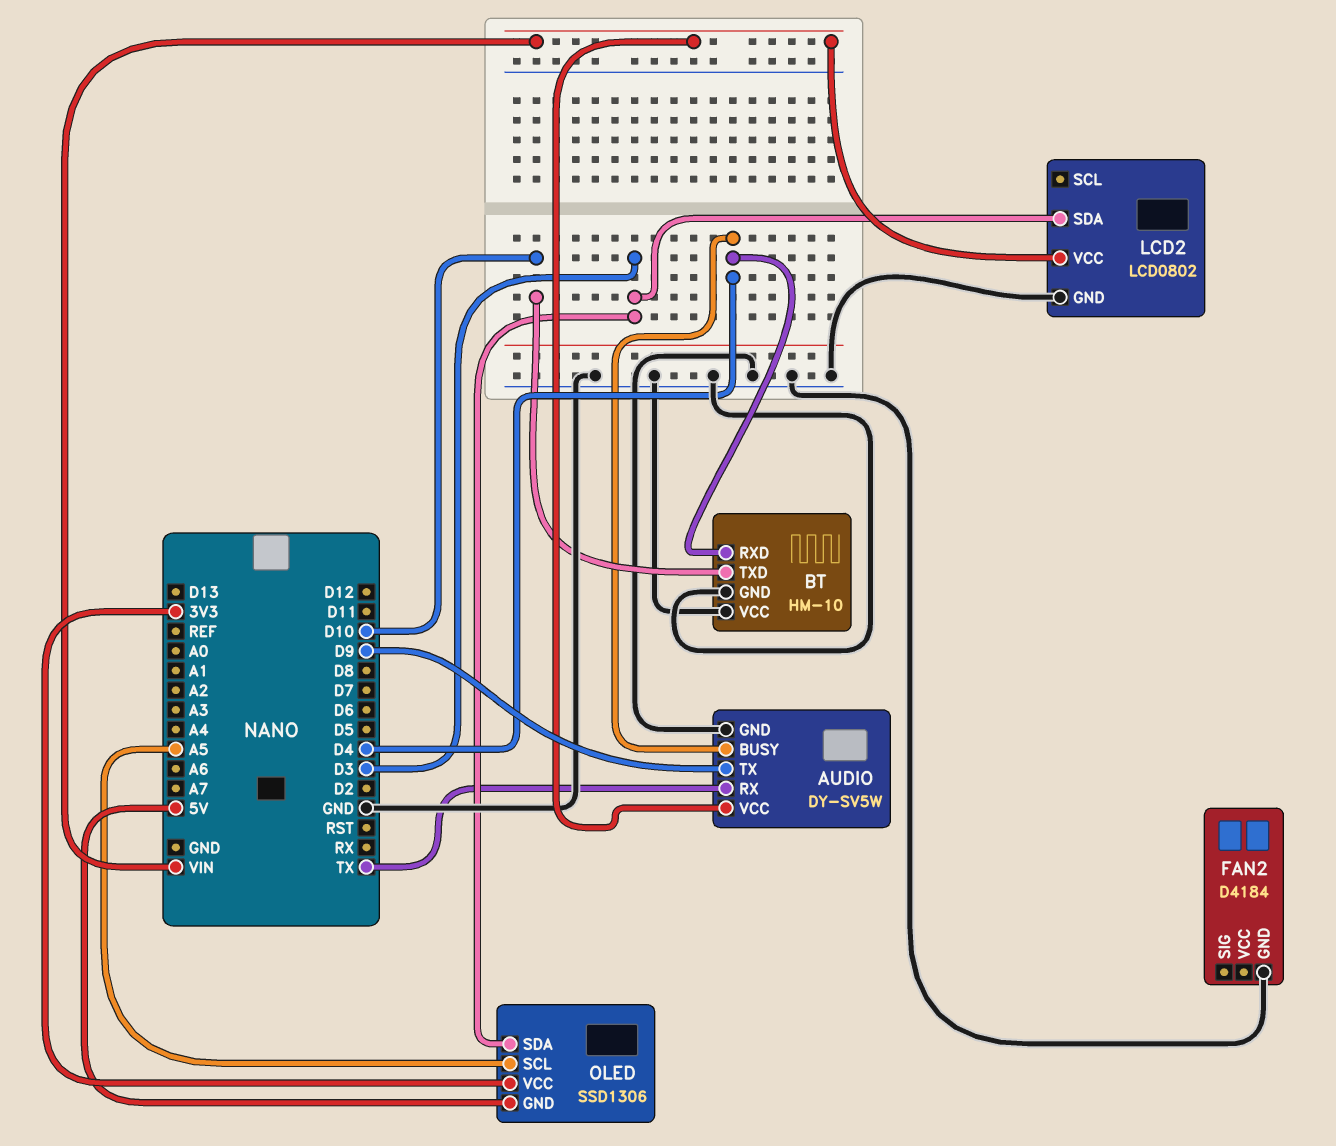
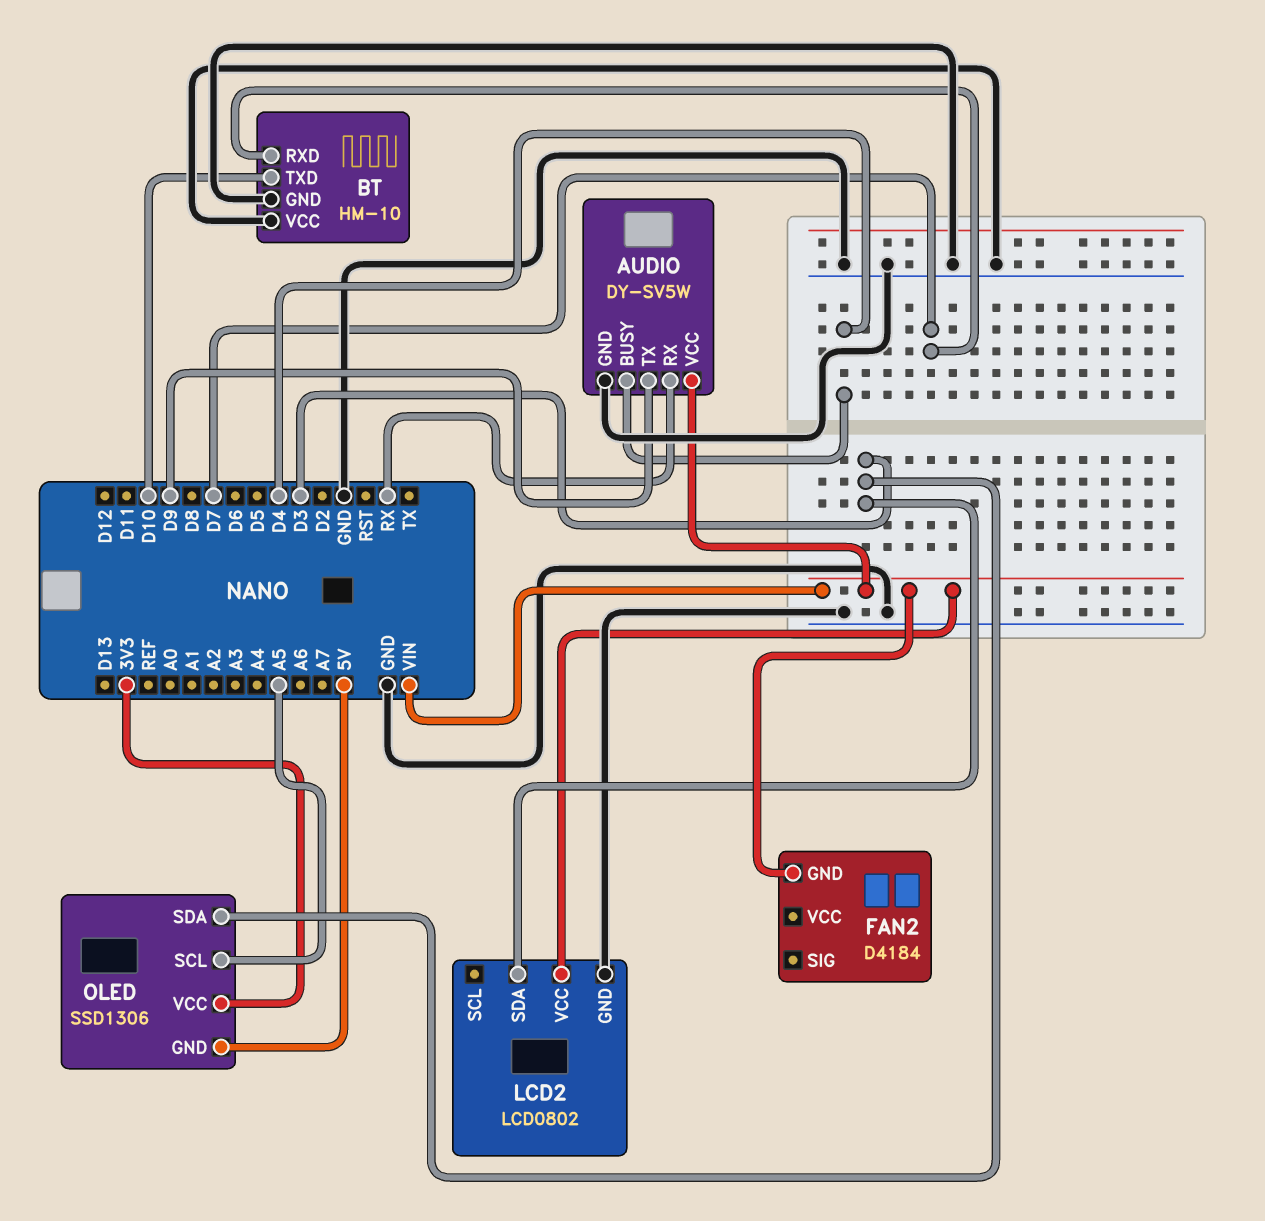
AUDIO pin RX: TX -> RX
BT pin RXD: D4 -> D7
FAN2 pin GND: GND -> VIN

